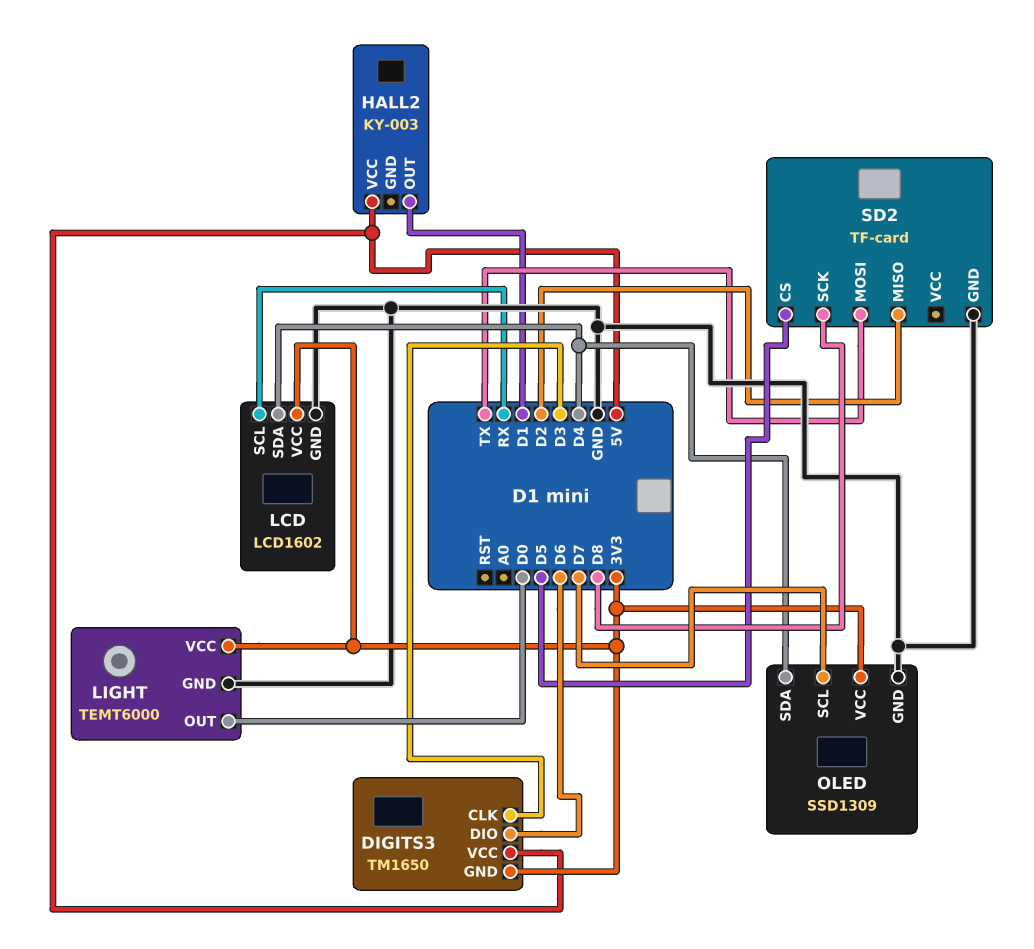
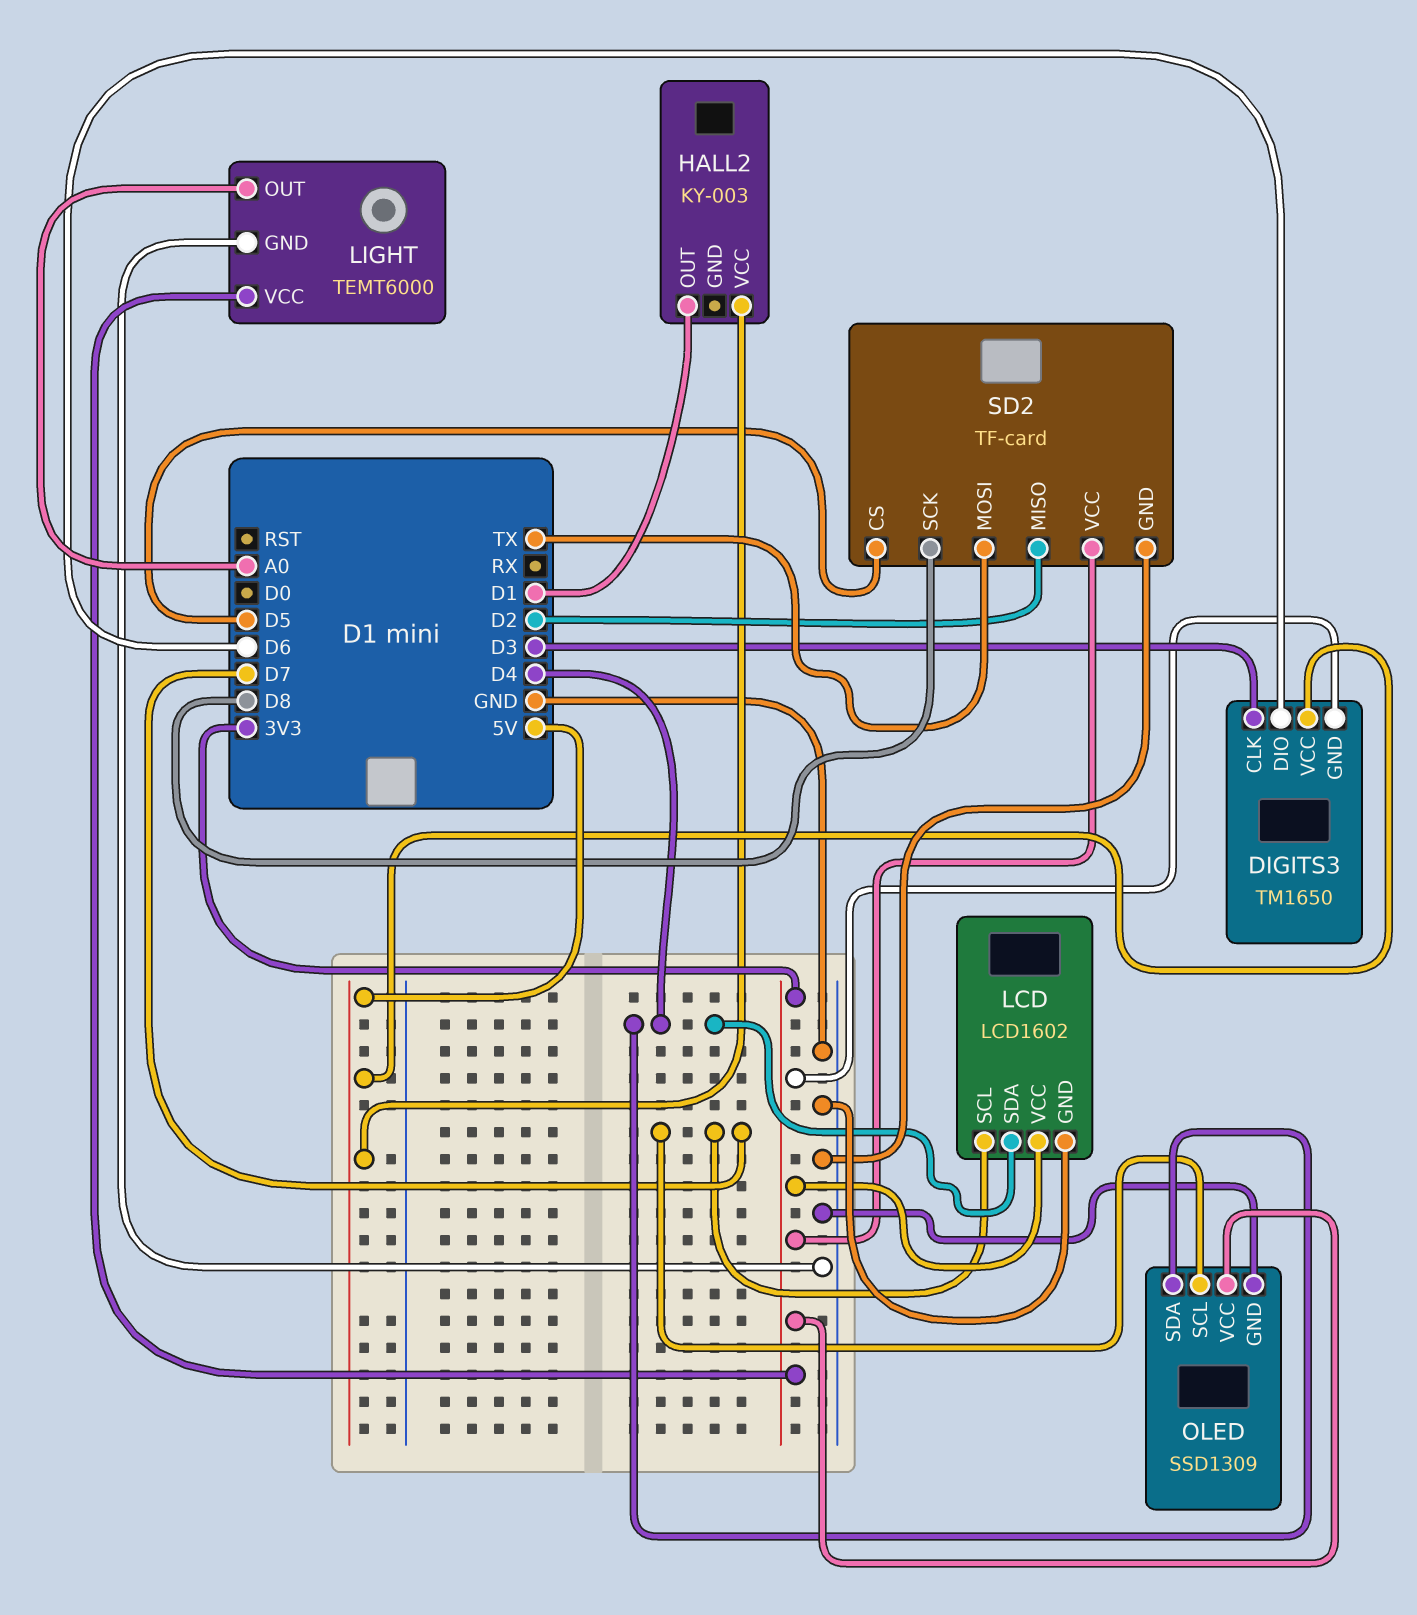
LCD pin SCL: RX -> D7
LIGHT pin OUT: D0 -> A0
SD2 pin VCC: none -> 3V3

